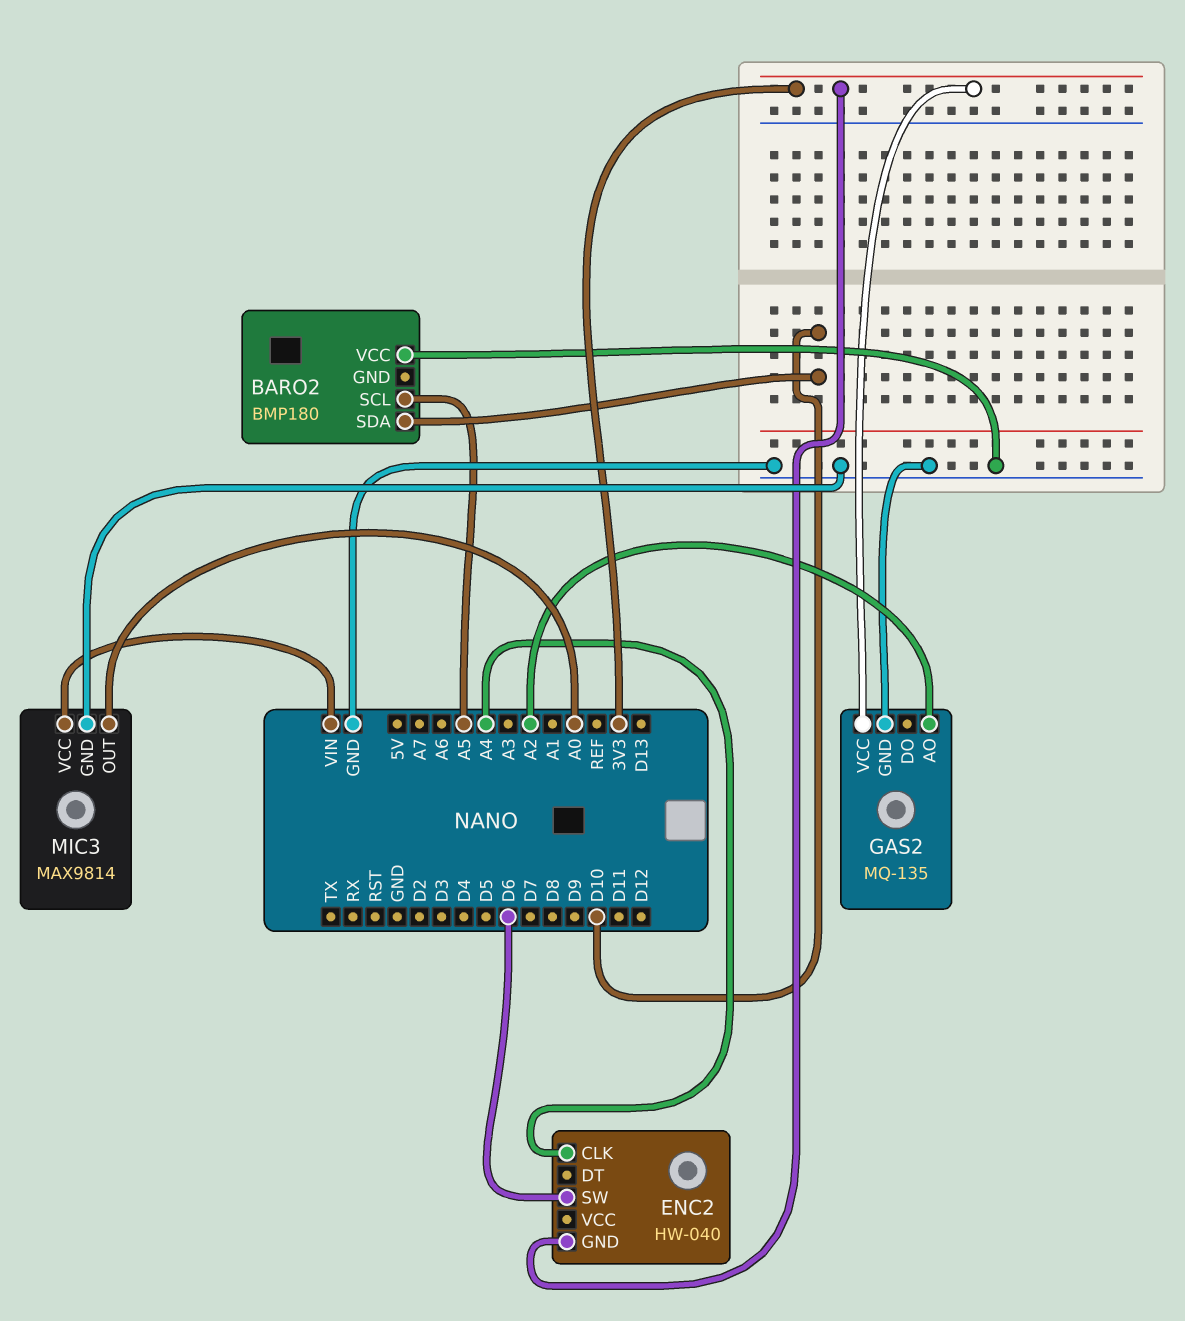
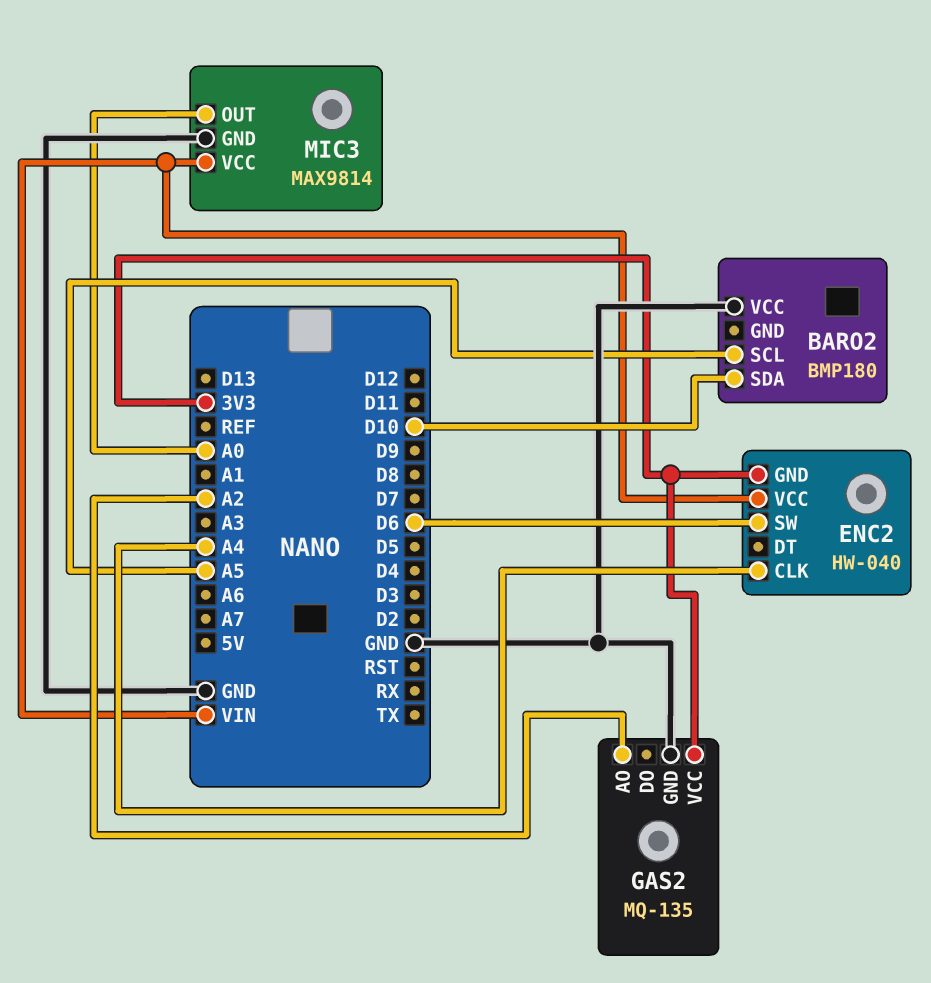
ENC2 pin VCC: none -> VIN

